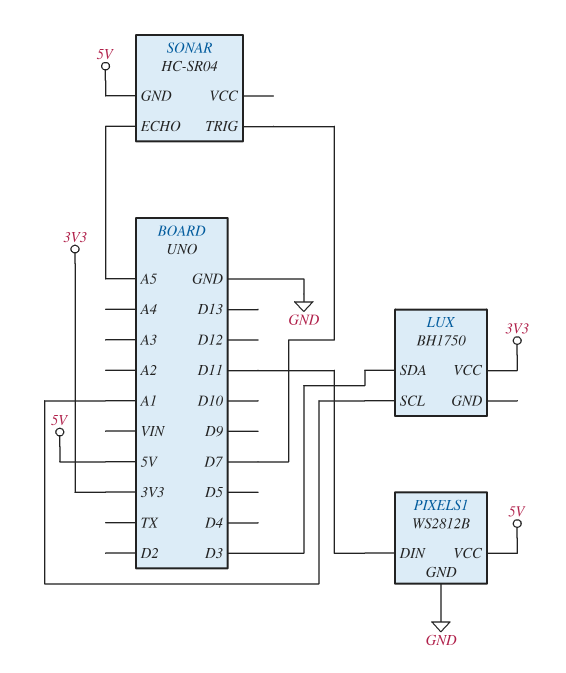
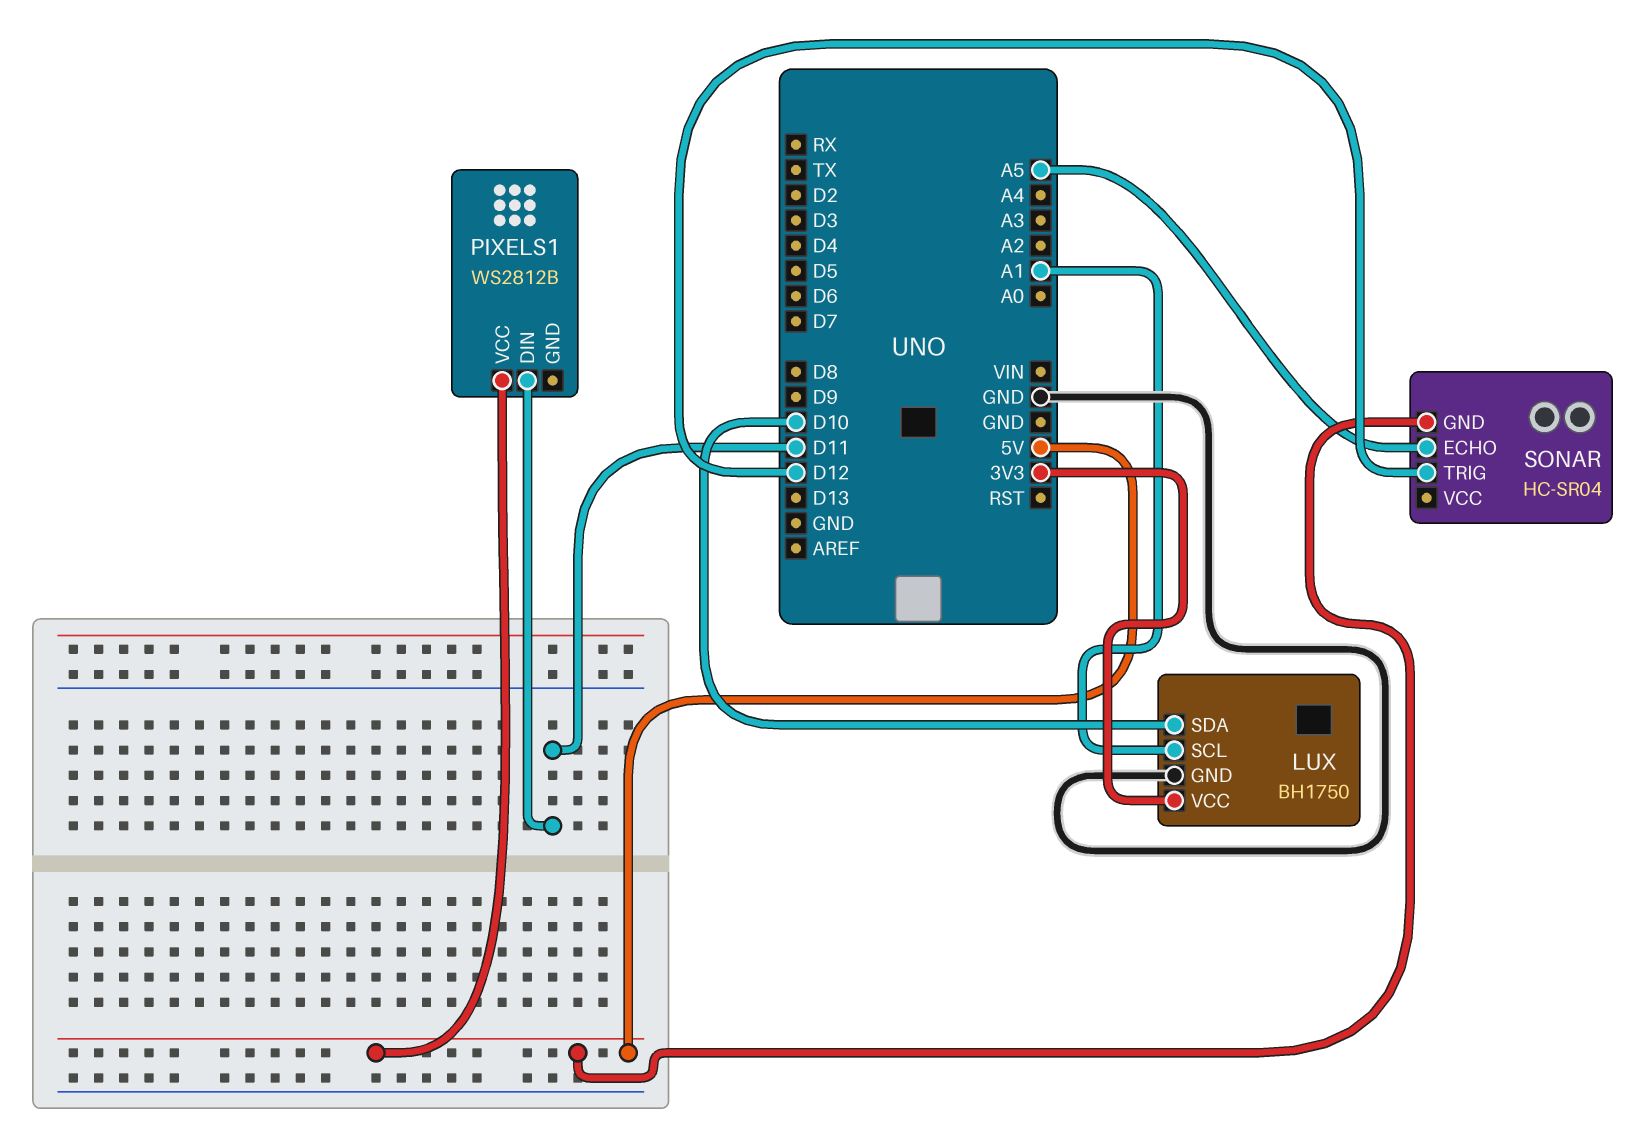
LUX pin GND: none -> GND
LUX pin SDA: D3 -> D10
PIXELS1 pin GND: GND -> none
SONAR pin TRIG: D7 -> D12

